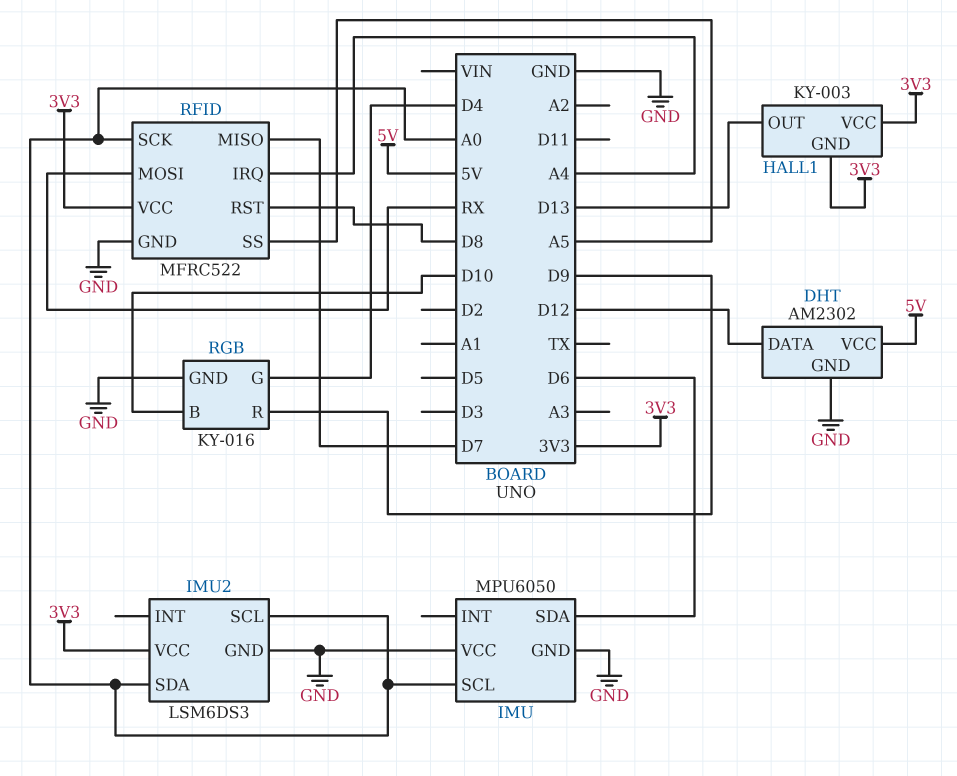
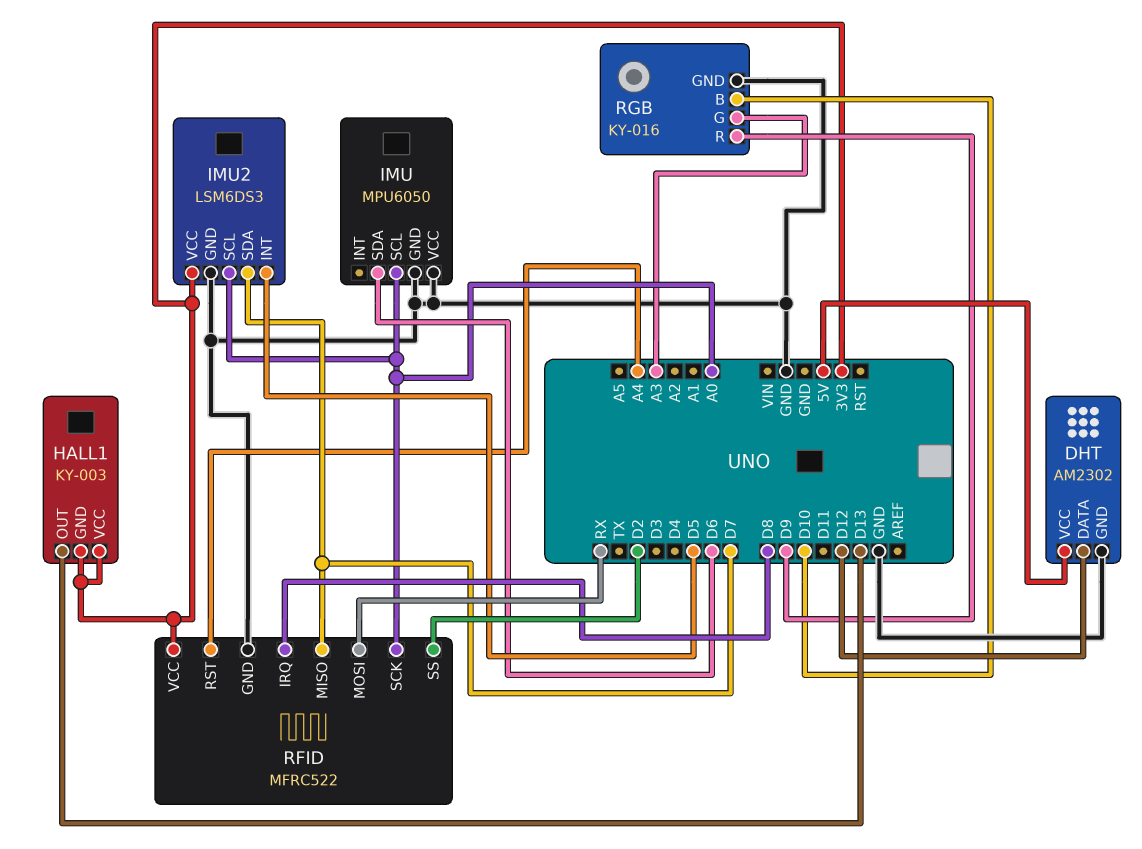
IMU2 pin INT: none -> D5
IMU2 pin SDA: A0 -> D7
RFID pin IRQ: A4 -> D8
RFID pin RST: D8 -> A4
RFID pin SS: A5 -> D2
RGB pin G: D4 -> A3

